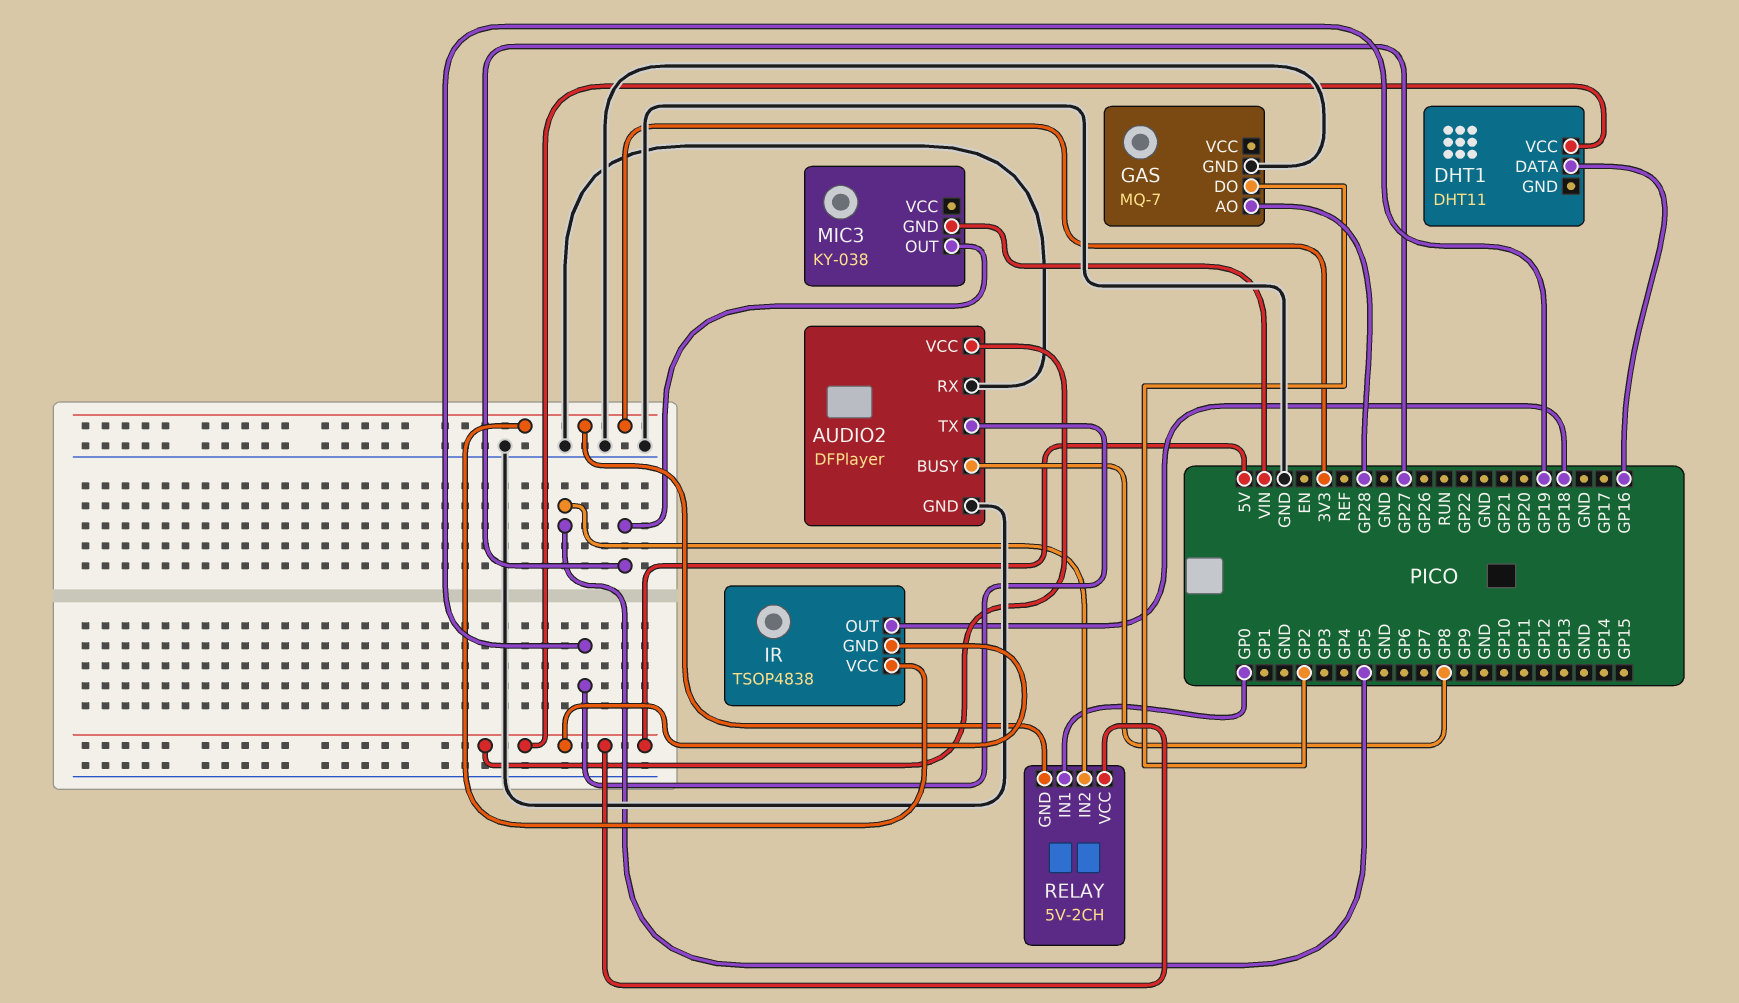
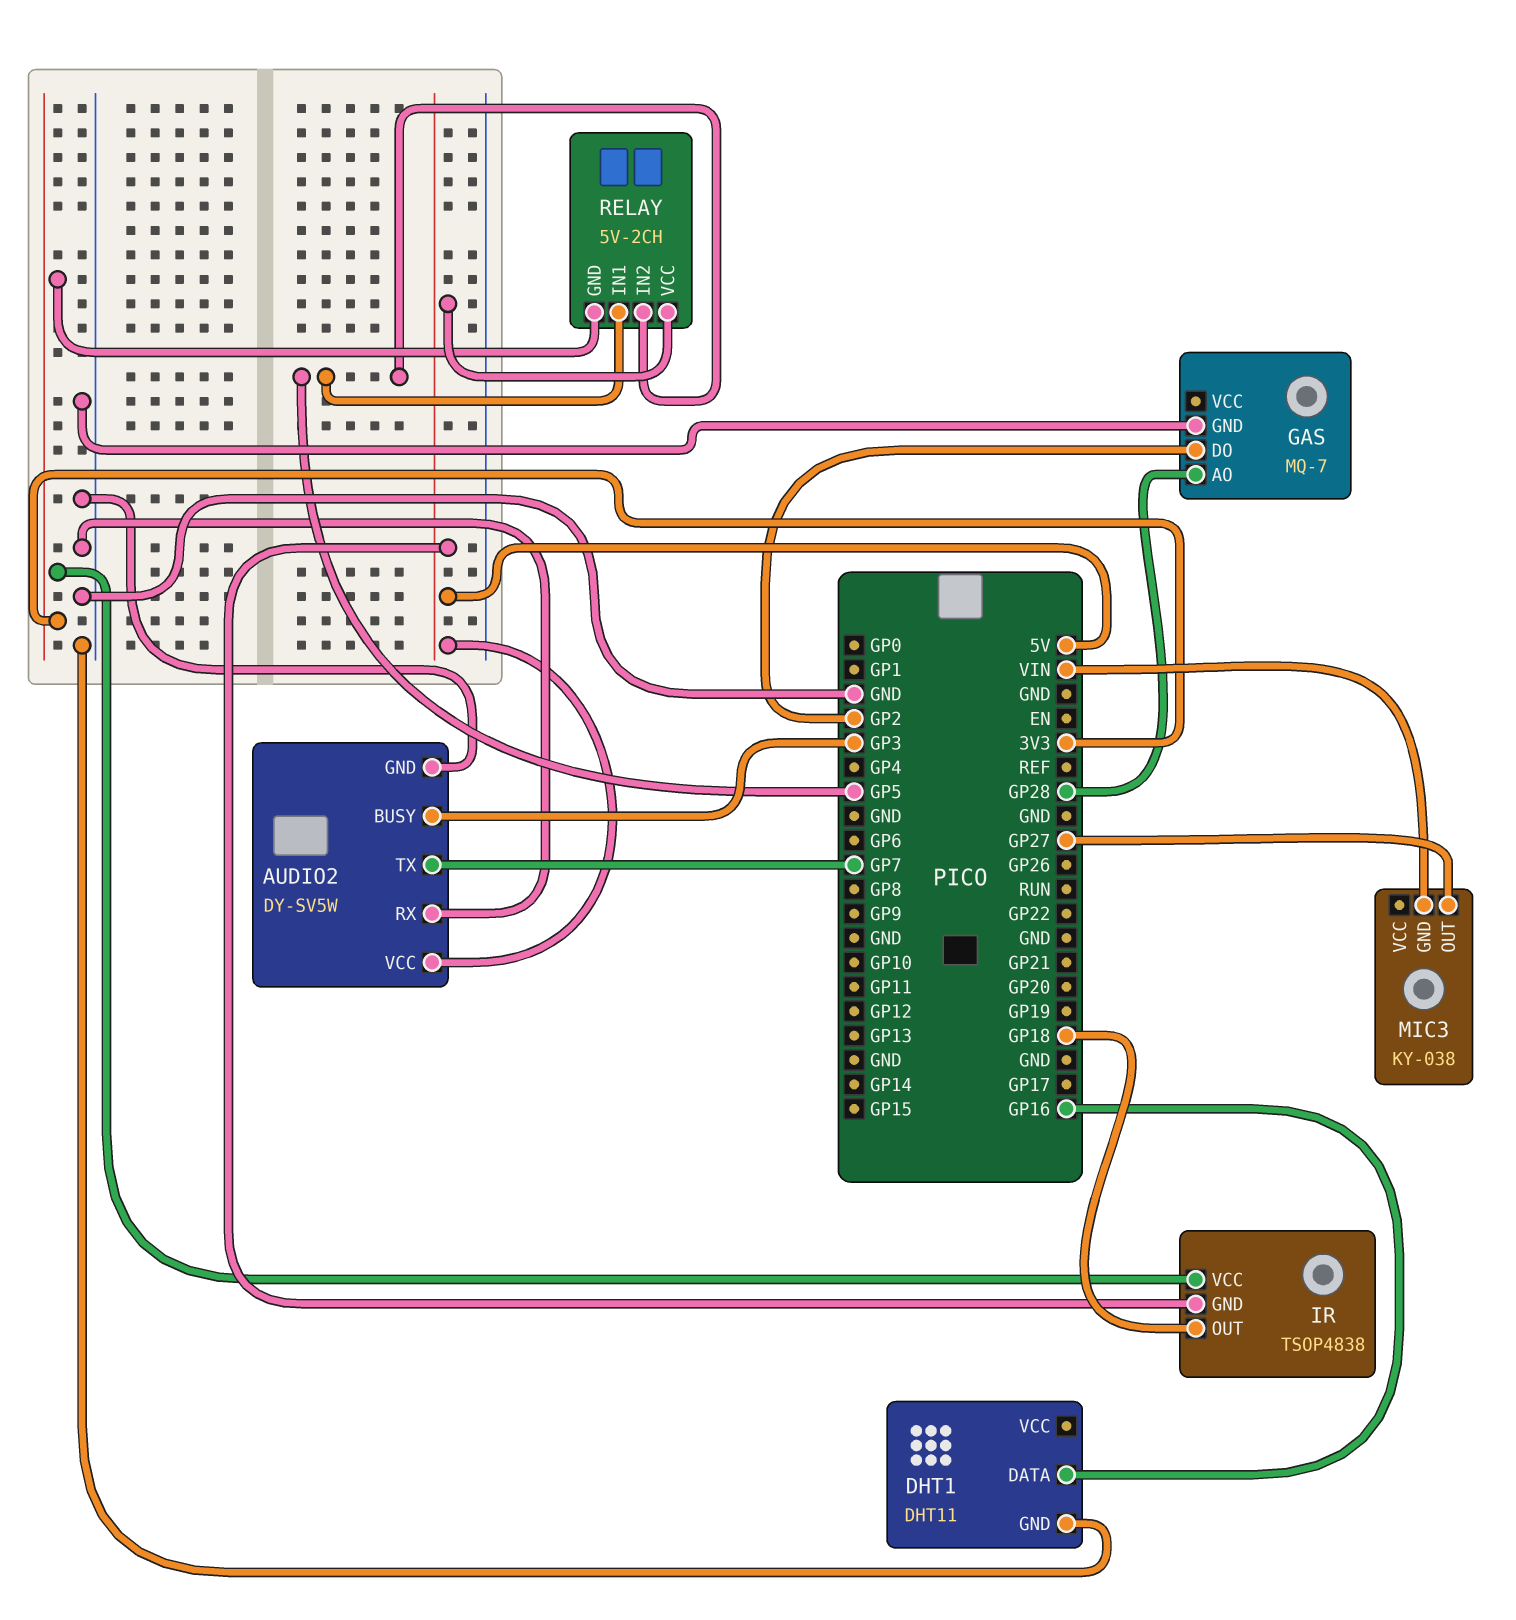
AUDIO2: DFPlayer -> DY-SV5W
AUDIO2 pin BUSY: GP8 -> GP3
AUDIO2 pin TX: GP19 -> GP7
DHT1 pin GND: none -> GND
DHT1 pin VCC: 5V -> none
RELAY pin IN1: GP0 -> GP5

